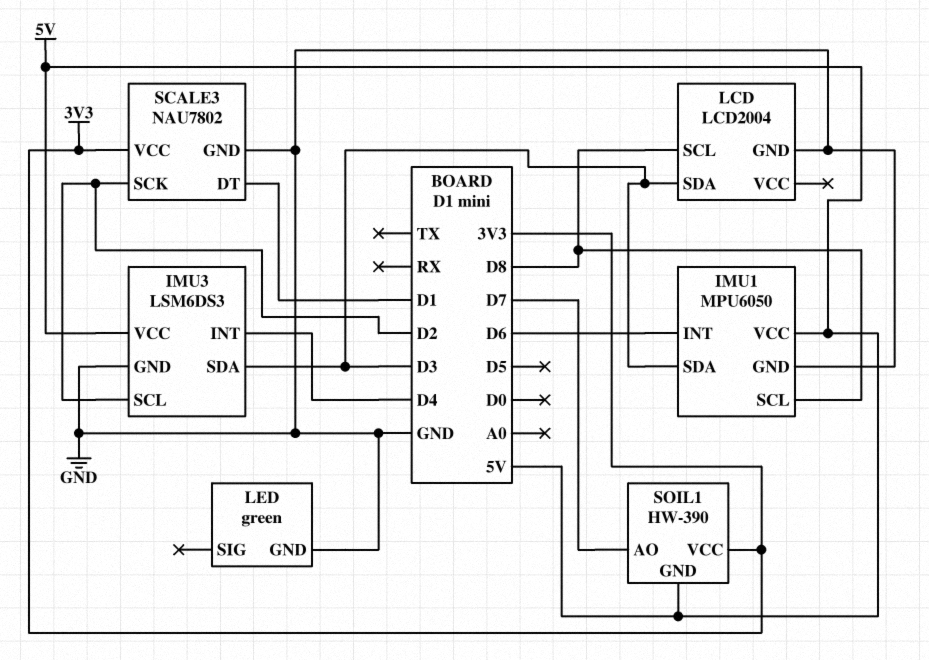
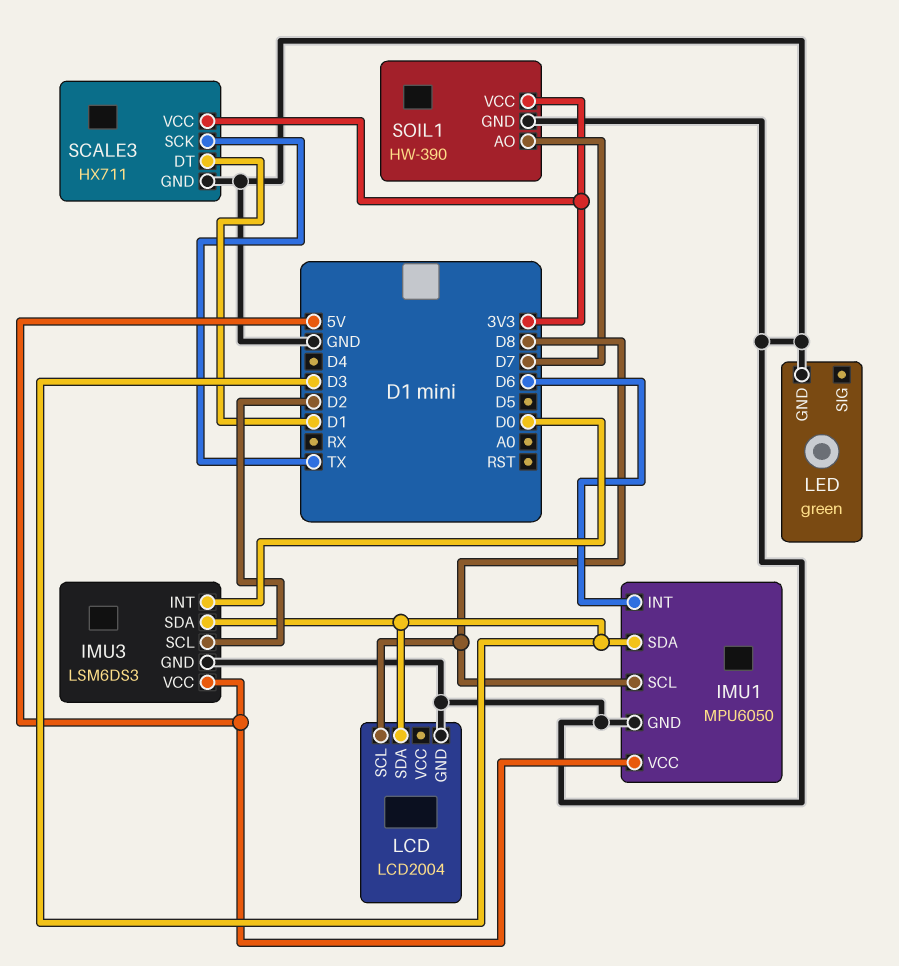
IMU3 pin INT: D4 -> D0
SCALE3: NAU7802 -> HX711
SCALE3 pin SCK: D2 -> TX
SOIL1 pin GND: 5V -> GND

